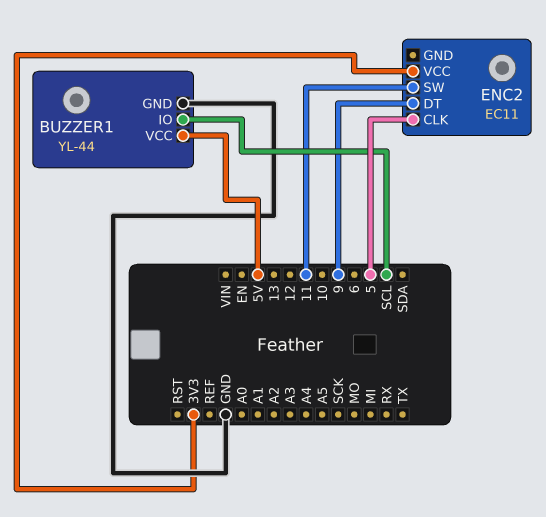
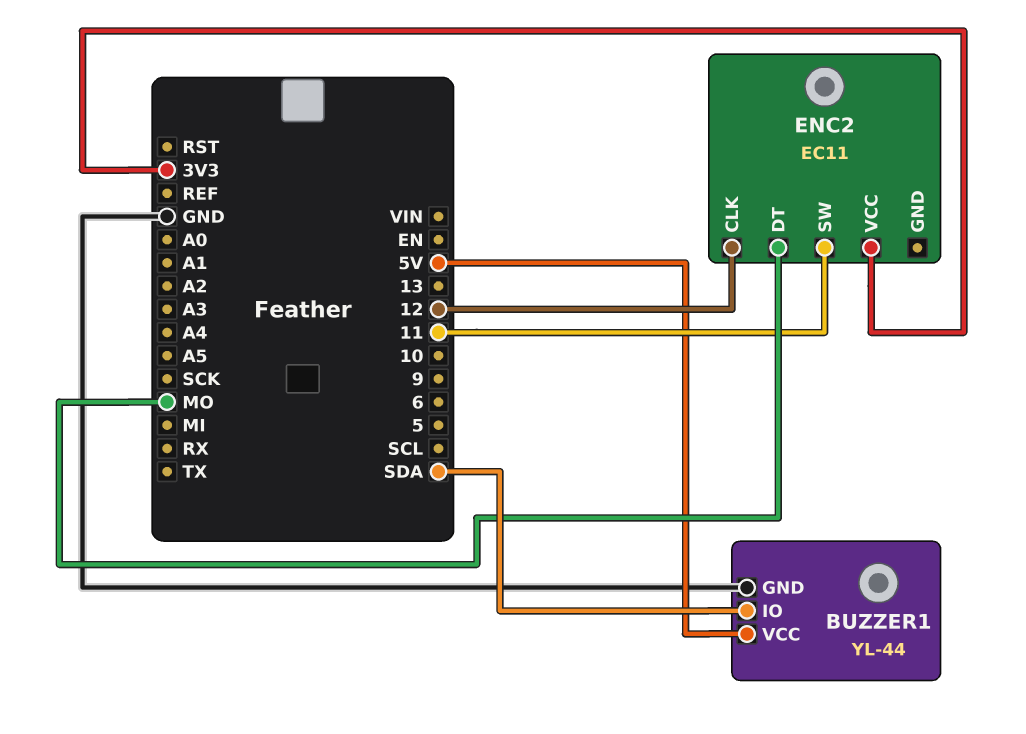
BUZZER1 pin IO: SCL -> SDA
ENC2 pin CLK: 5 -> 12
ENC2 pin DT: 9 -> MO

